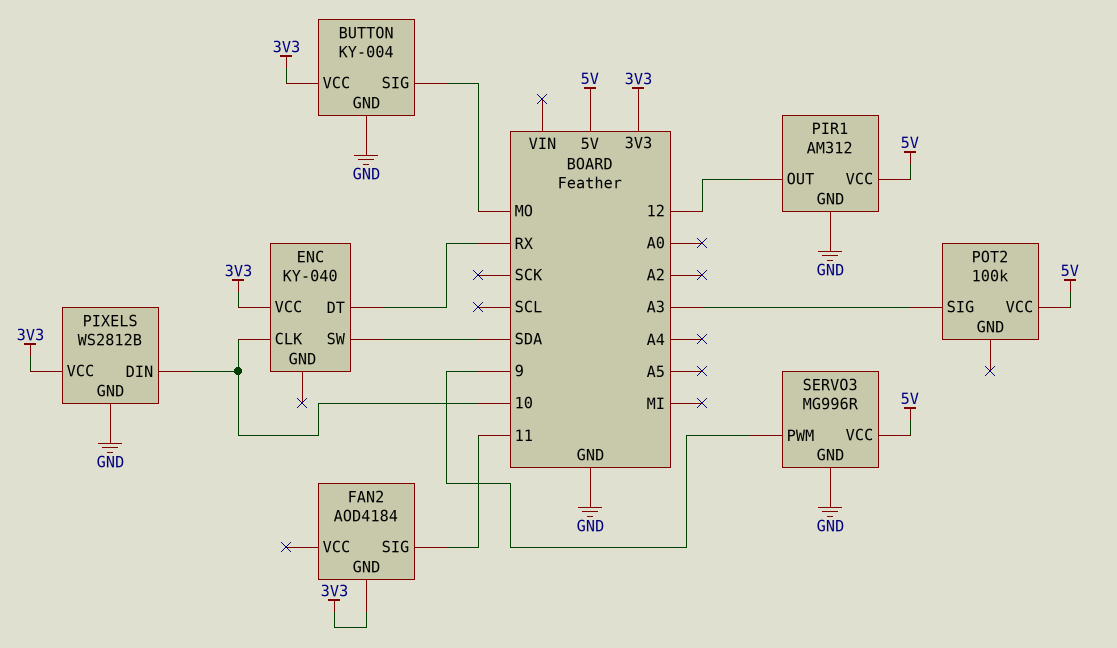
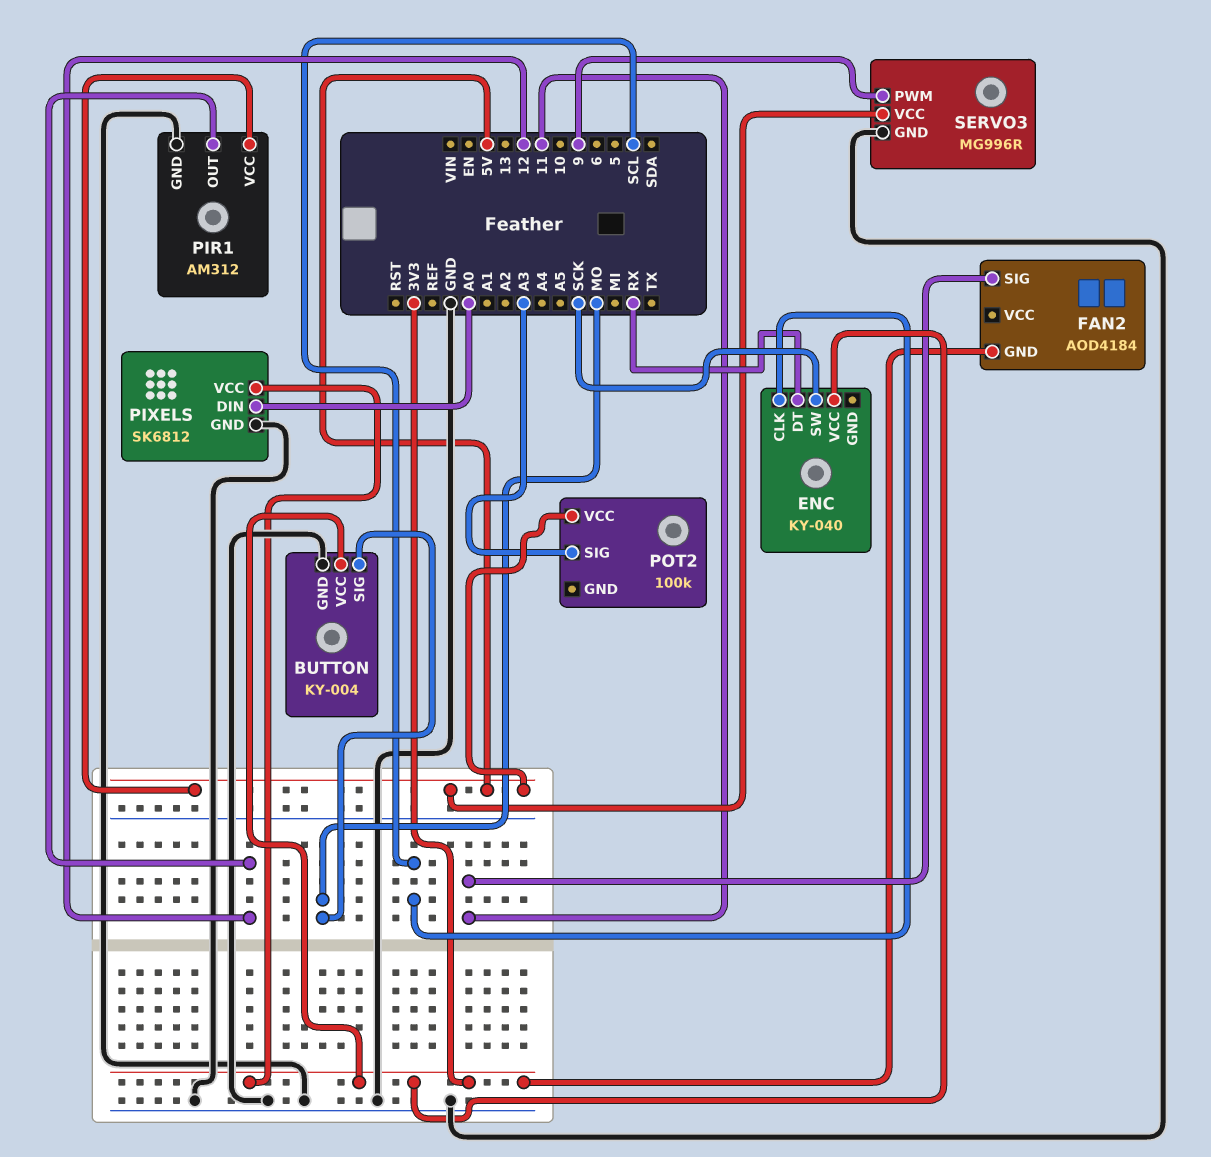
ENC pin CLK: 10 -> SCL
ENC pin SW: SDA -> SCK
PIXELS: WS2812B -> SK6812
PIXELS pin DIN: 10 -> A0

